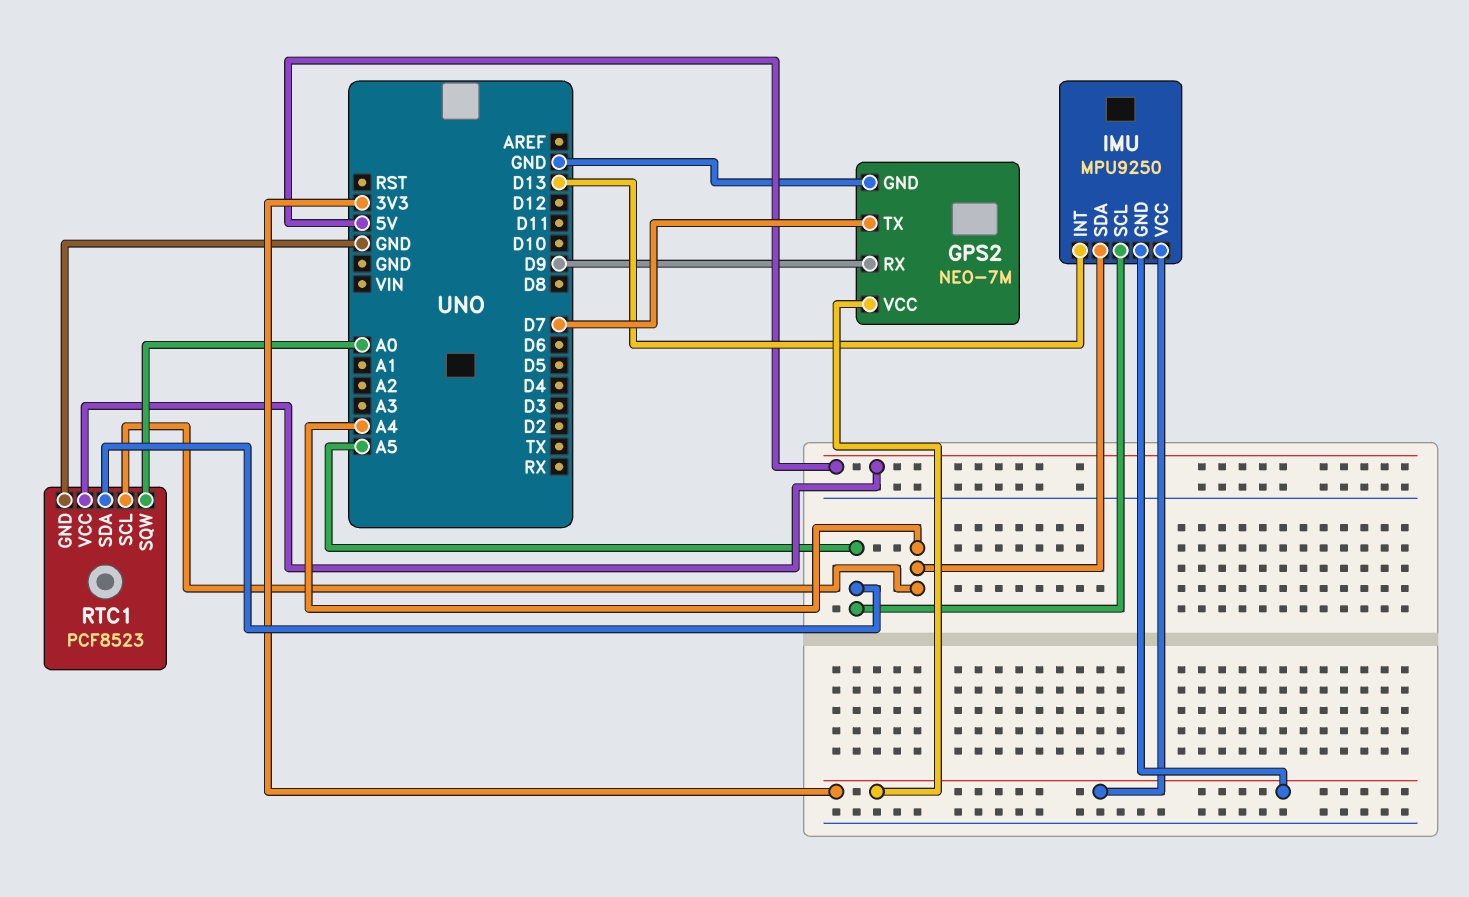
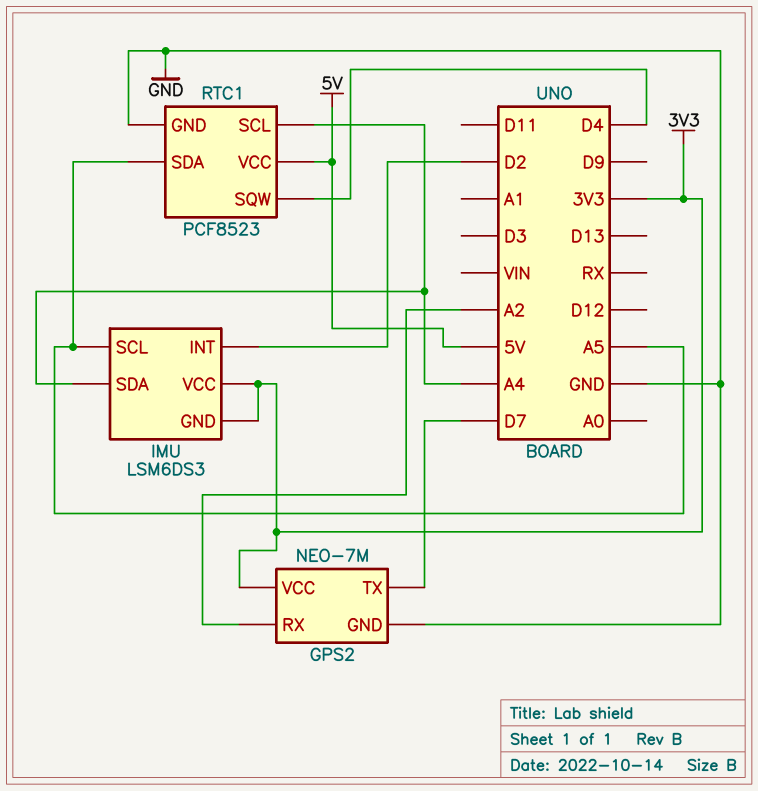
GPS2 pin RX: D9 -> A2
IMU: MPU9250 -> LSM6DS3
IMU pin INT: D13 -> D2
RTC1 pin SQW: A0 -> D4

